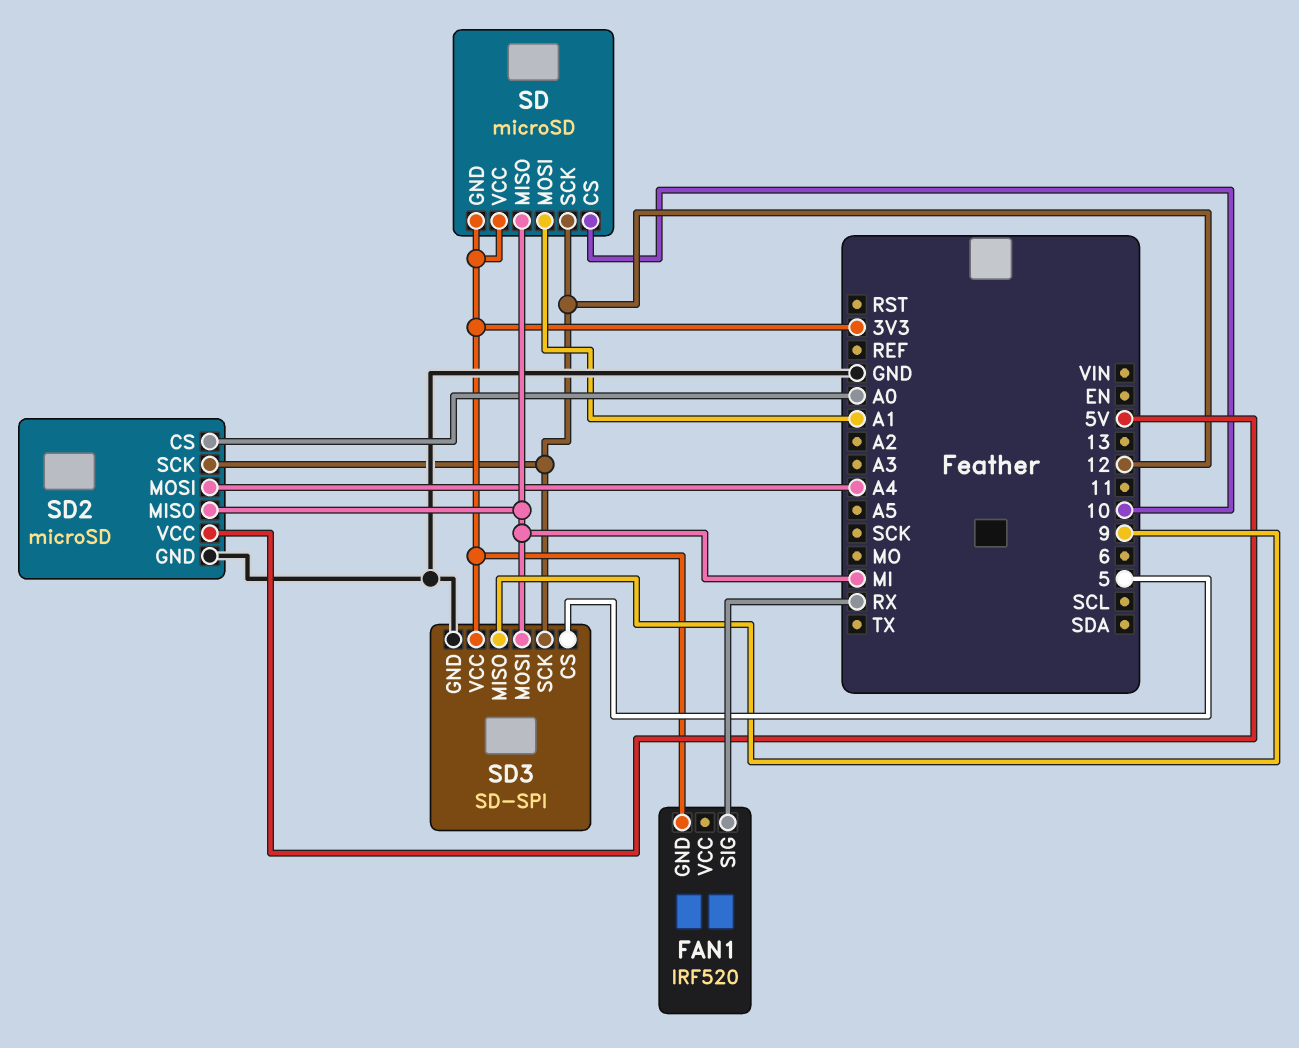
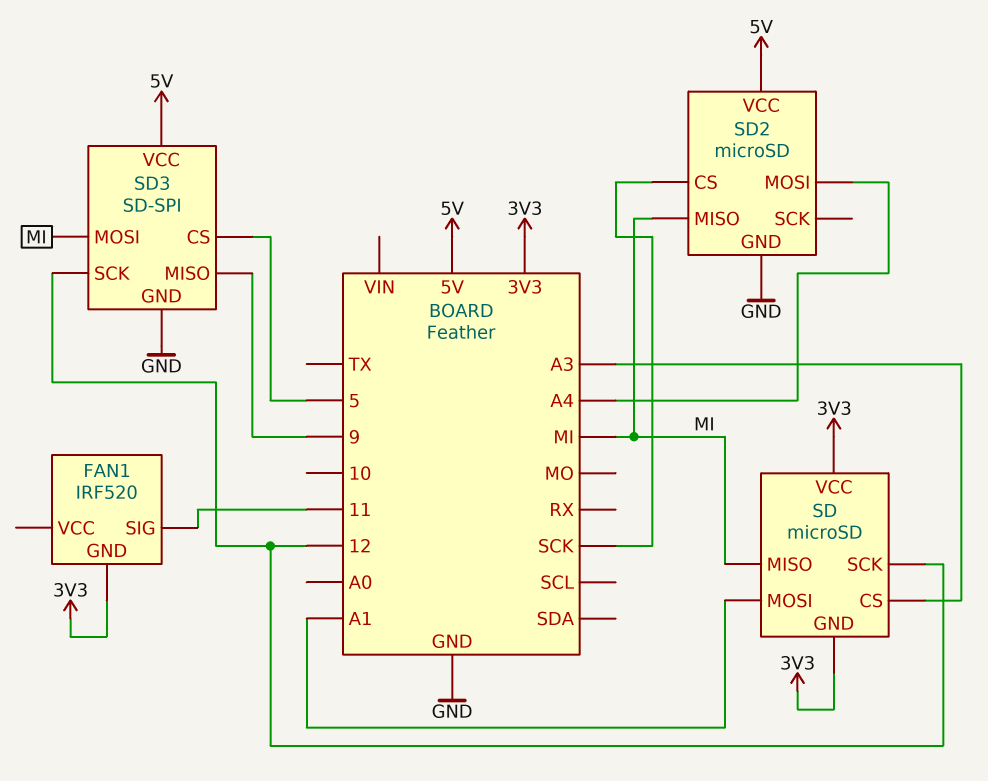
FAN1 pin SIG: RX -> 11
SD pin CS: 10 -> A3
SD2 pin CS: A0 -> SCK
SD2 pin SCK: 12 -> none
SD3 pin VCC: 3V3 -> 5V

